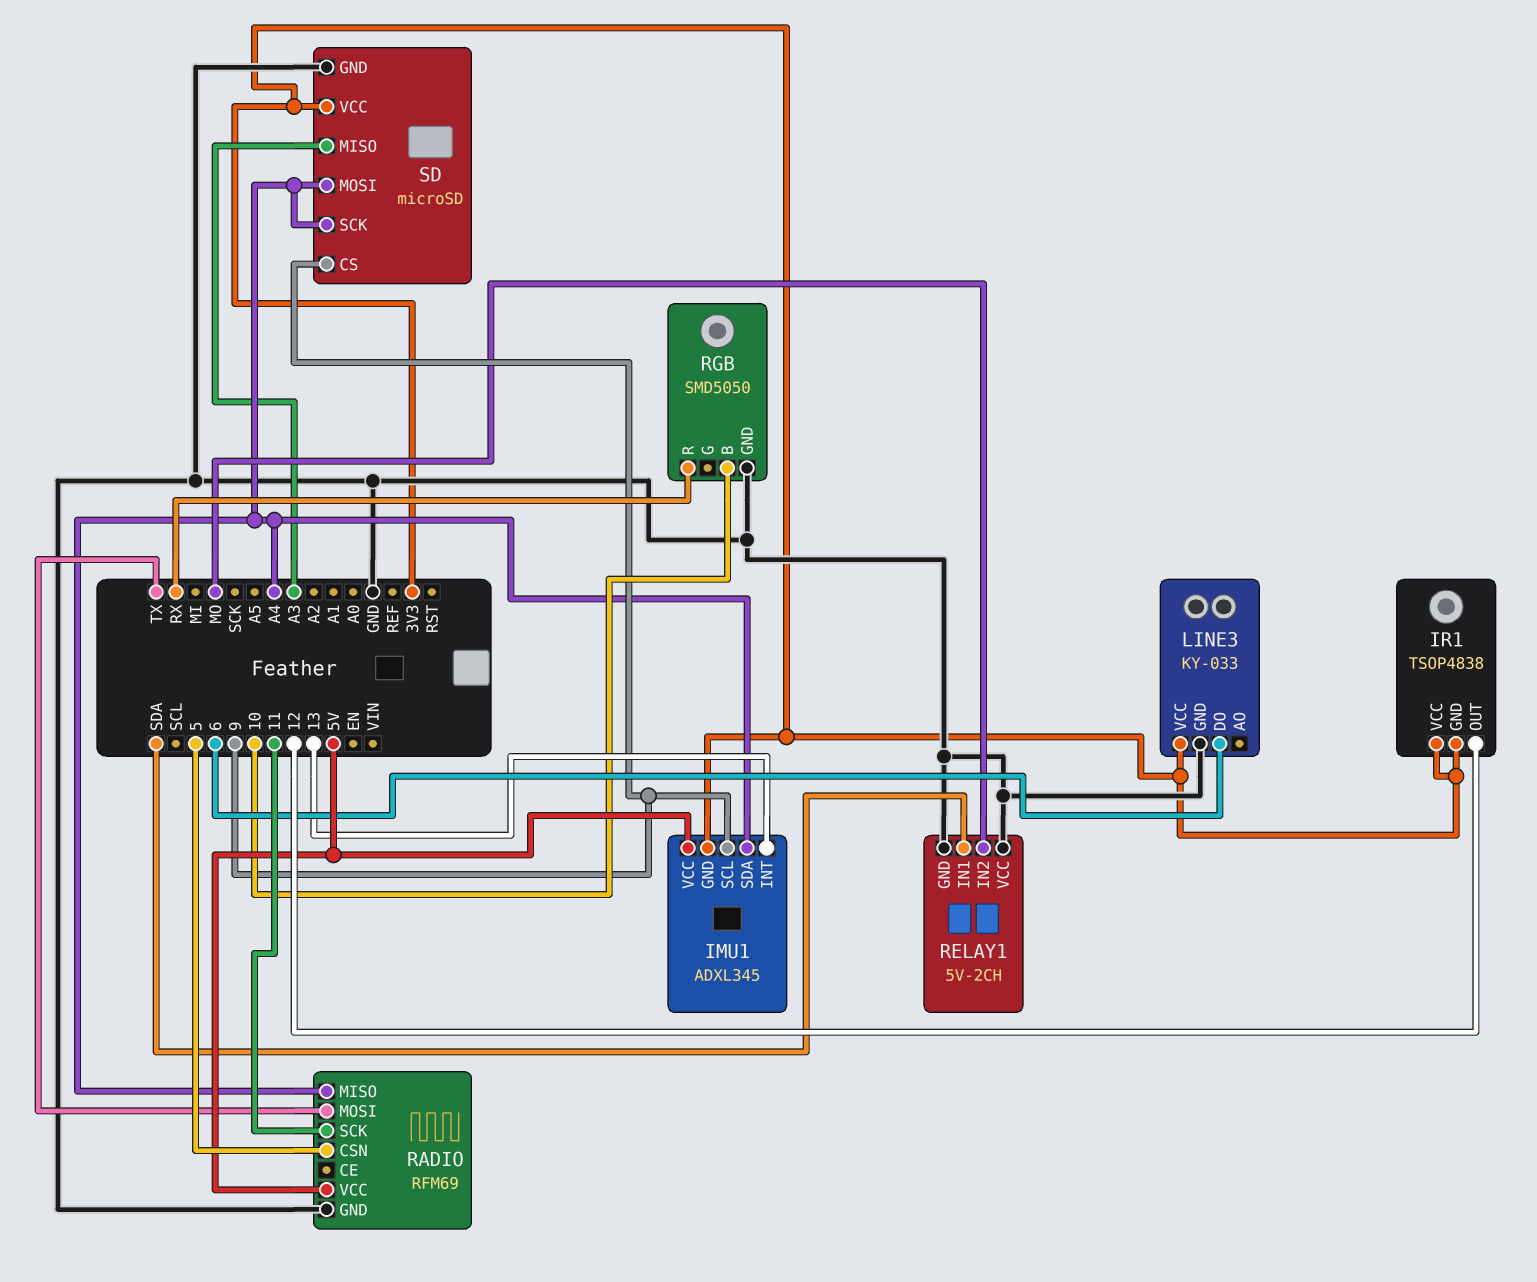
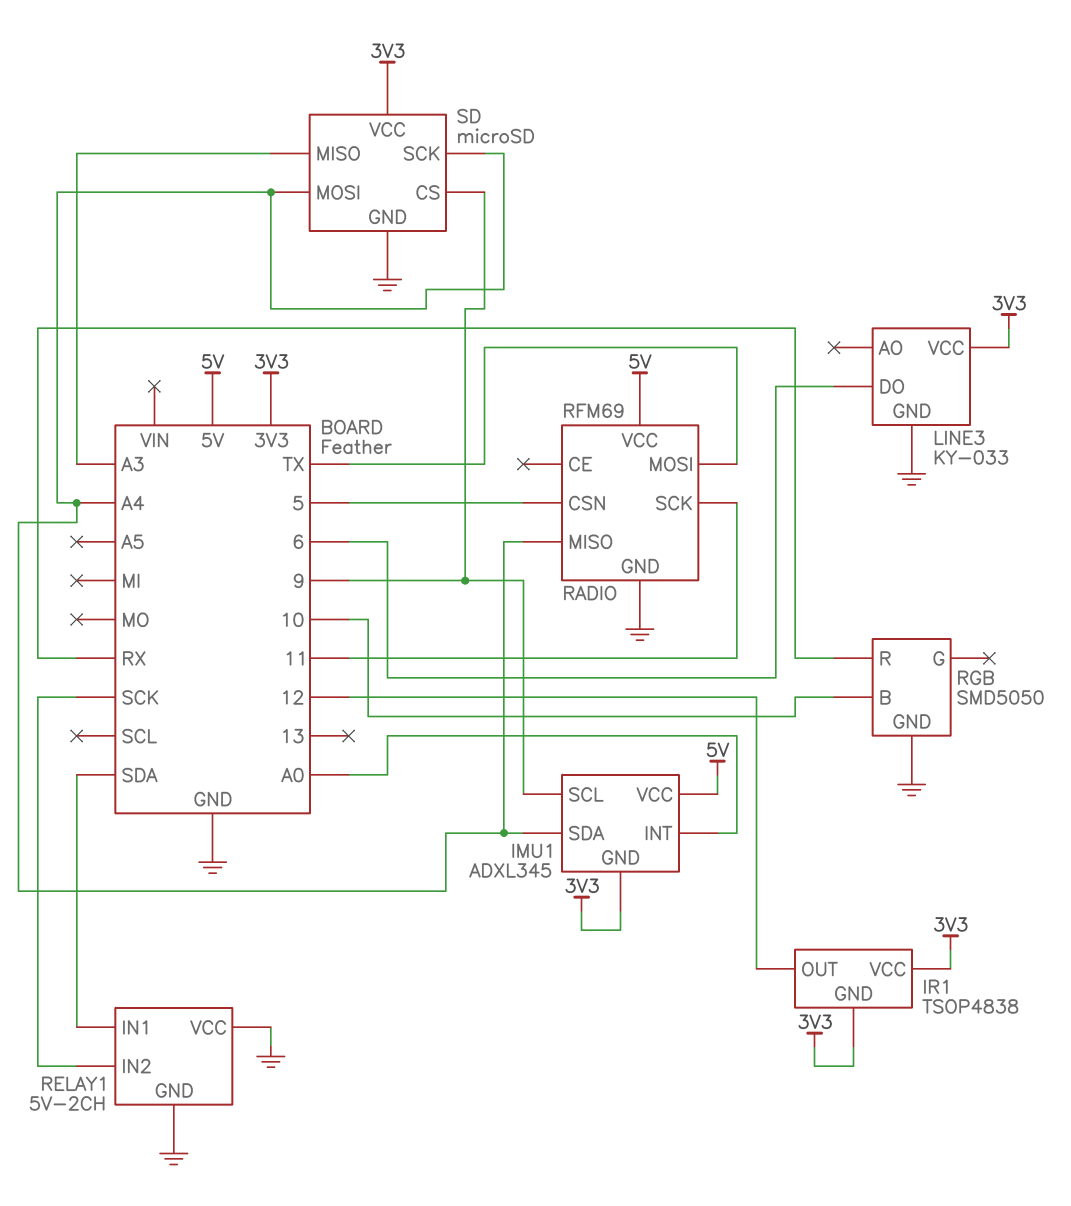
IMU1 pin INT: 13 -> A0
RELAY1 pin IN2: MO -> SCK

